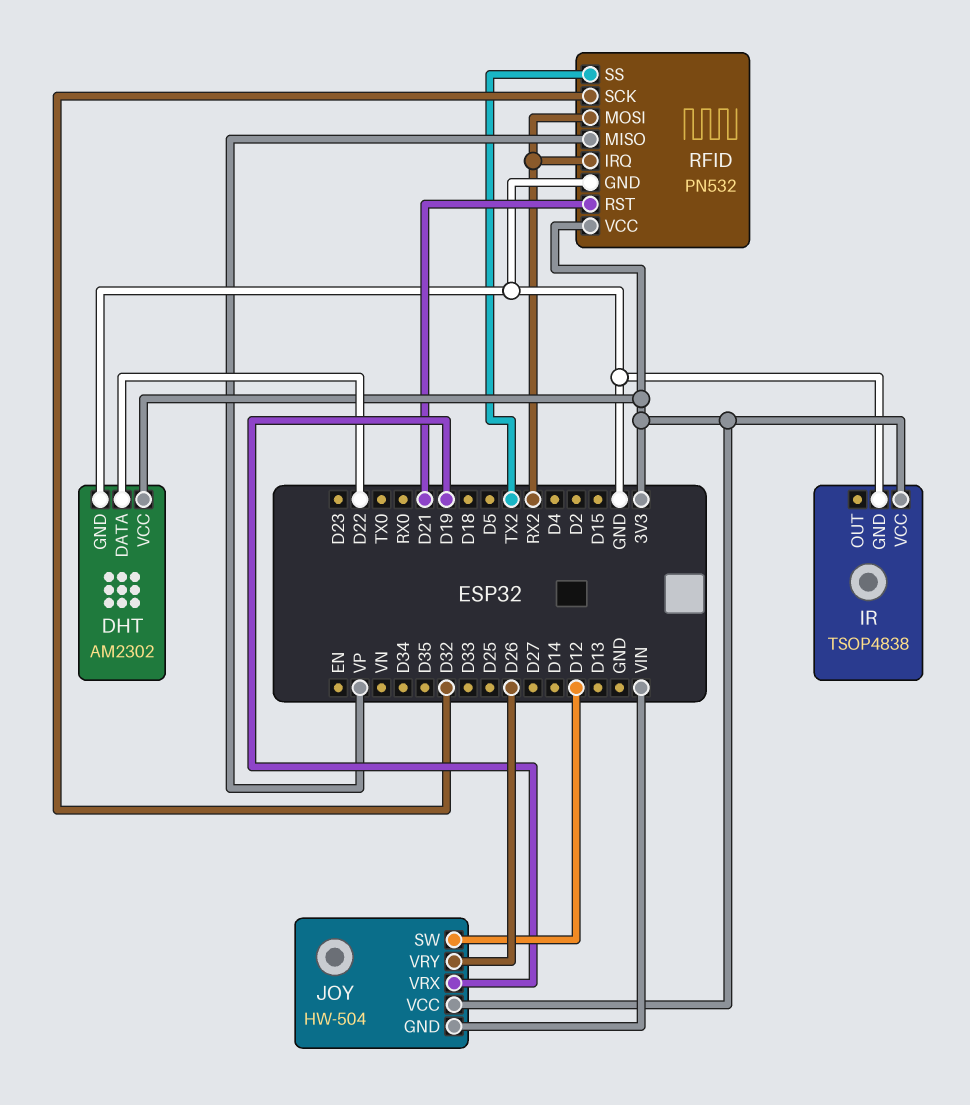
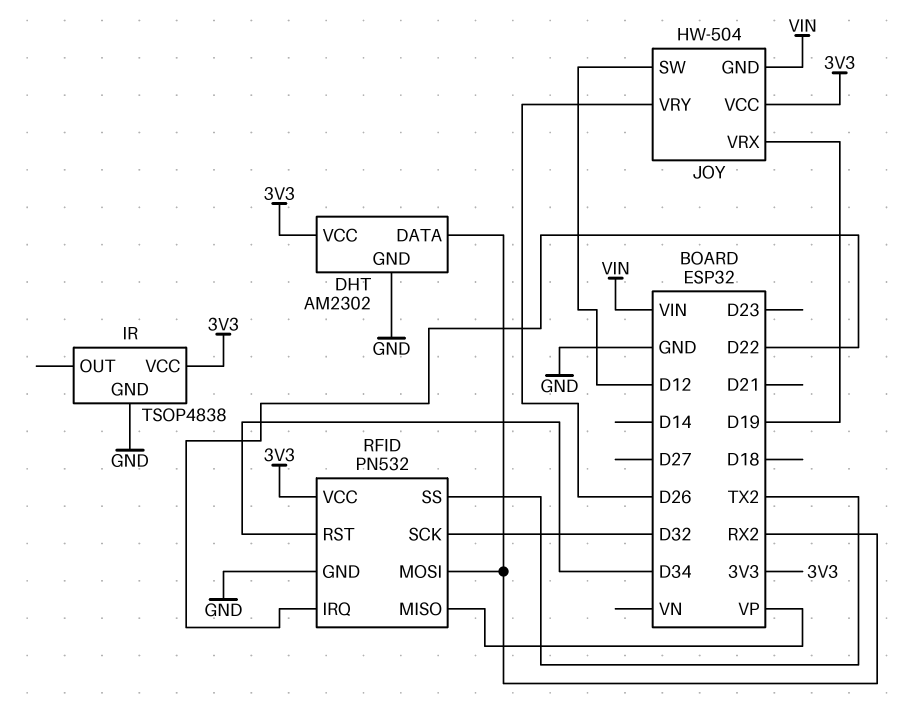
DHT pin DATA: D22 -> RX2
RFID pin IRQ: RX2 -> D22
RFID pin RST: D21 -> D34

